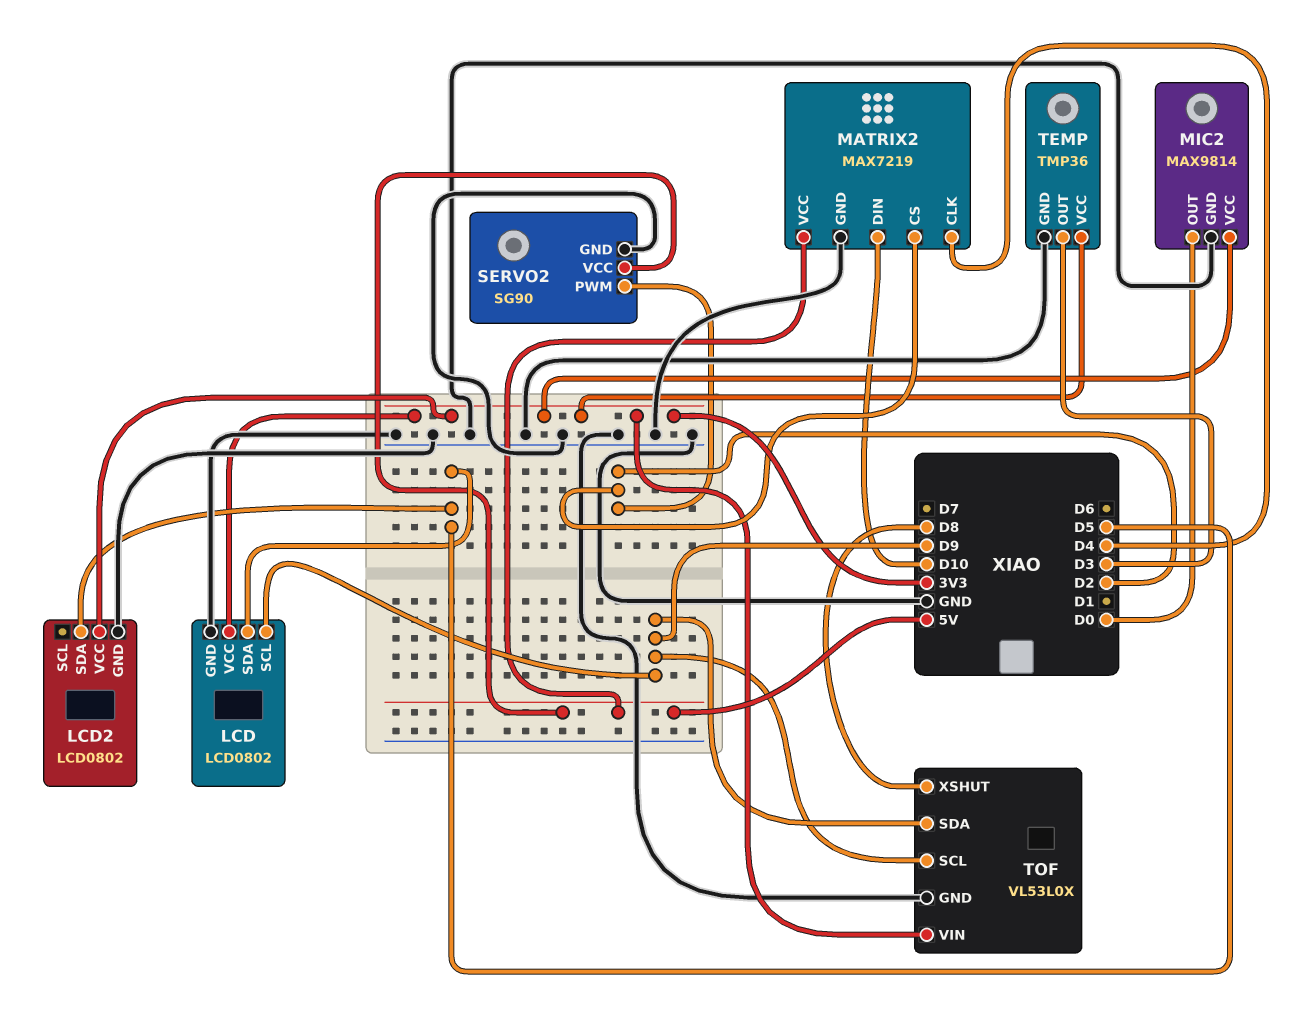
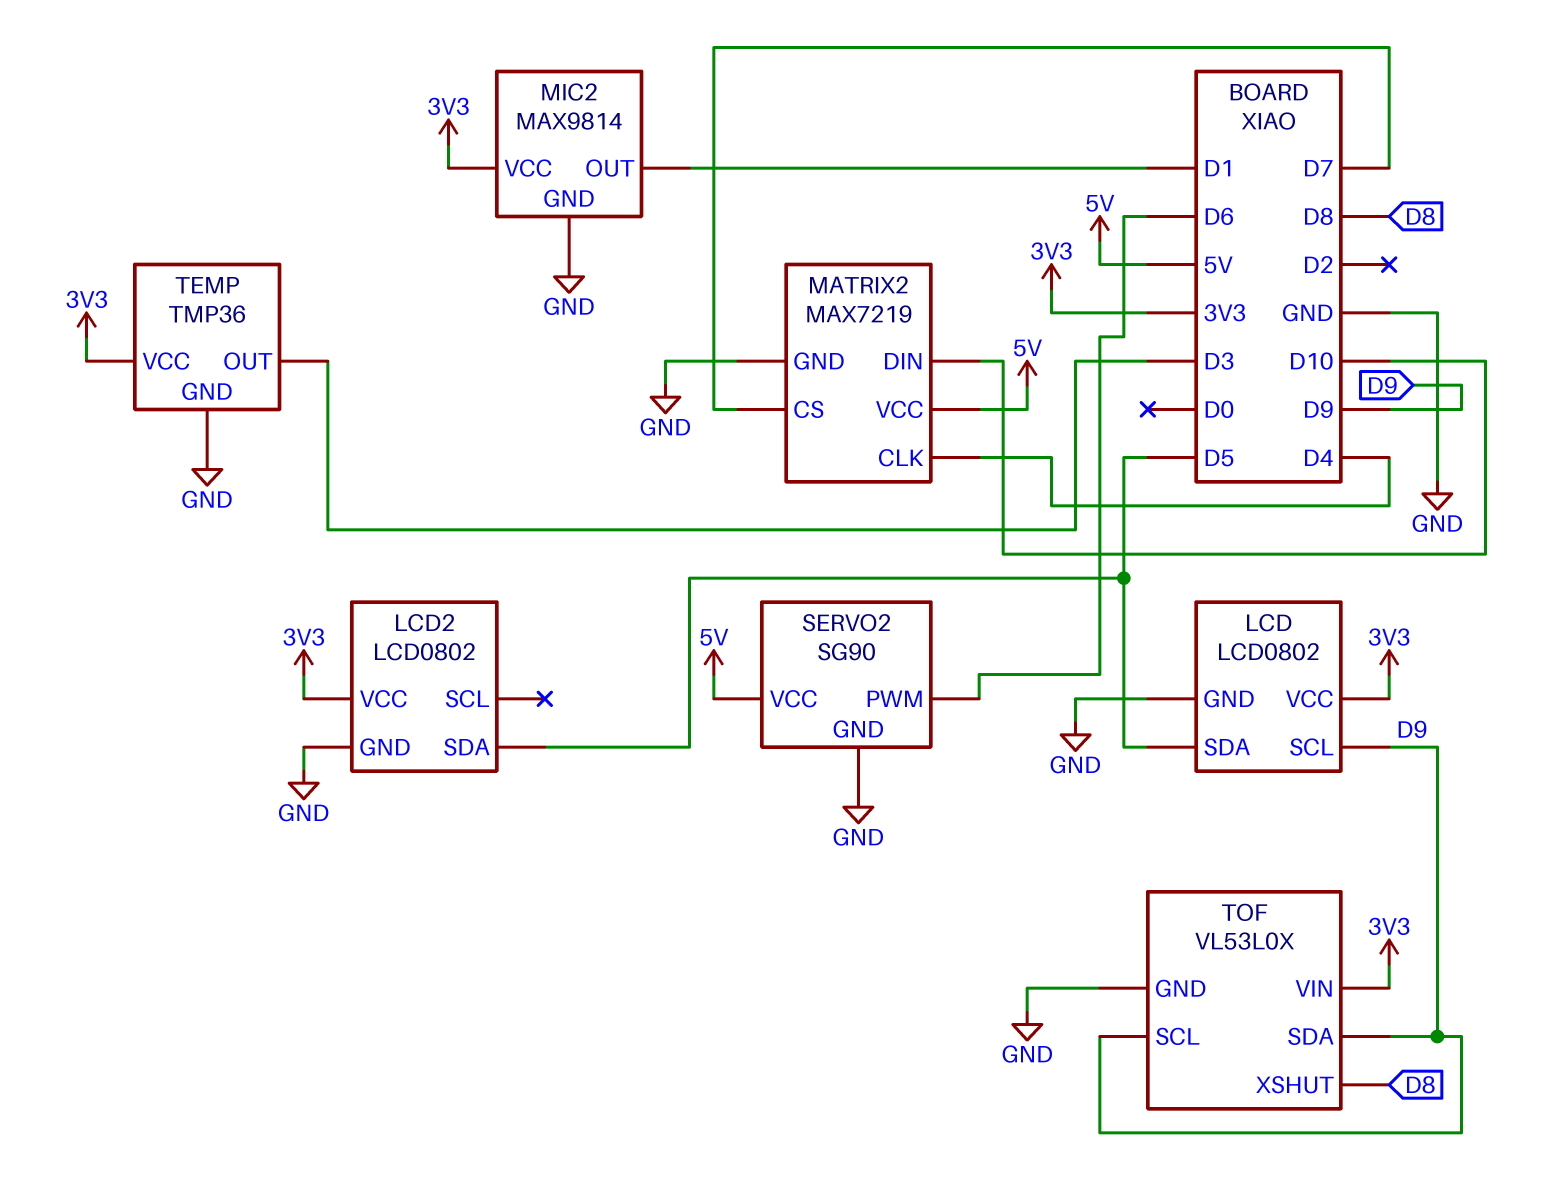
MATRIX2 pin CS: D2 -> D7
MIC2 pin OUT: D0 -> D1
SERVO2 pin PWM: D2 -> D6

